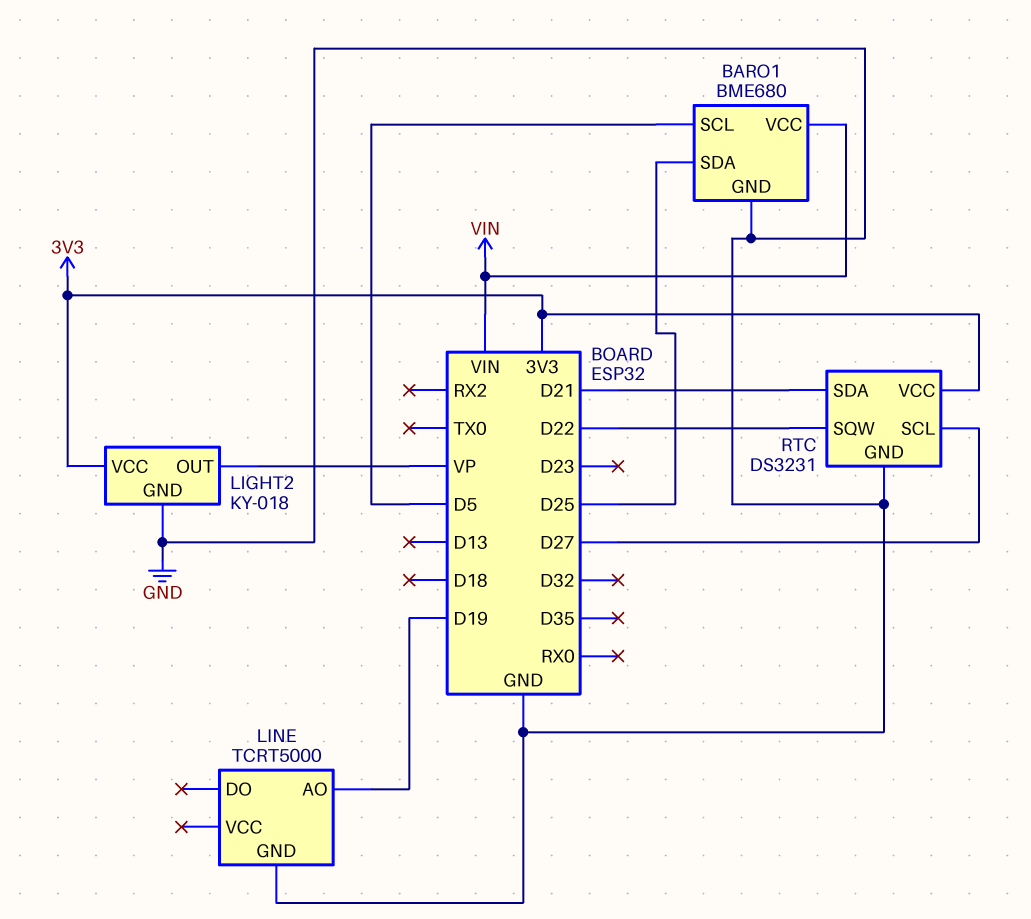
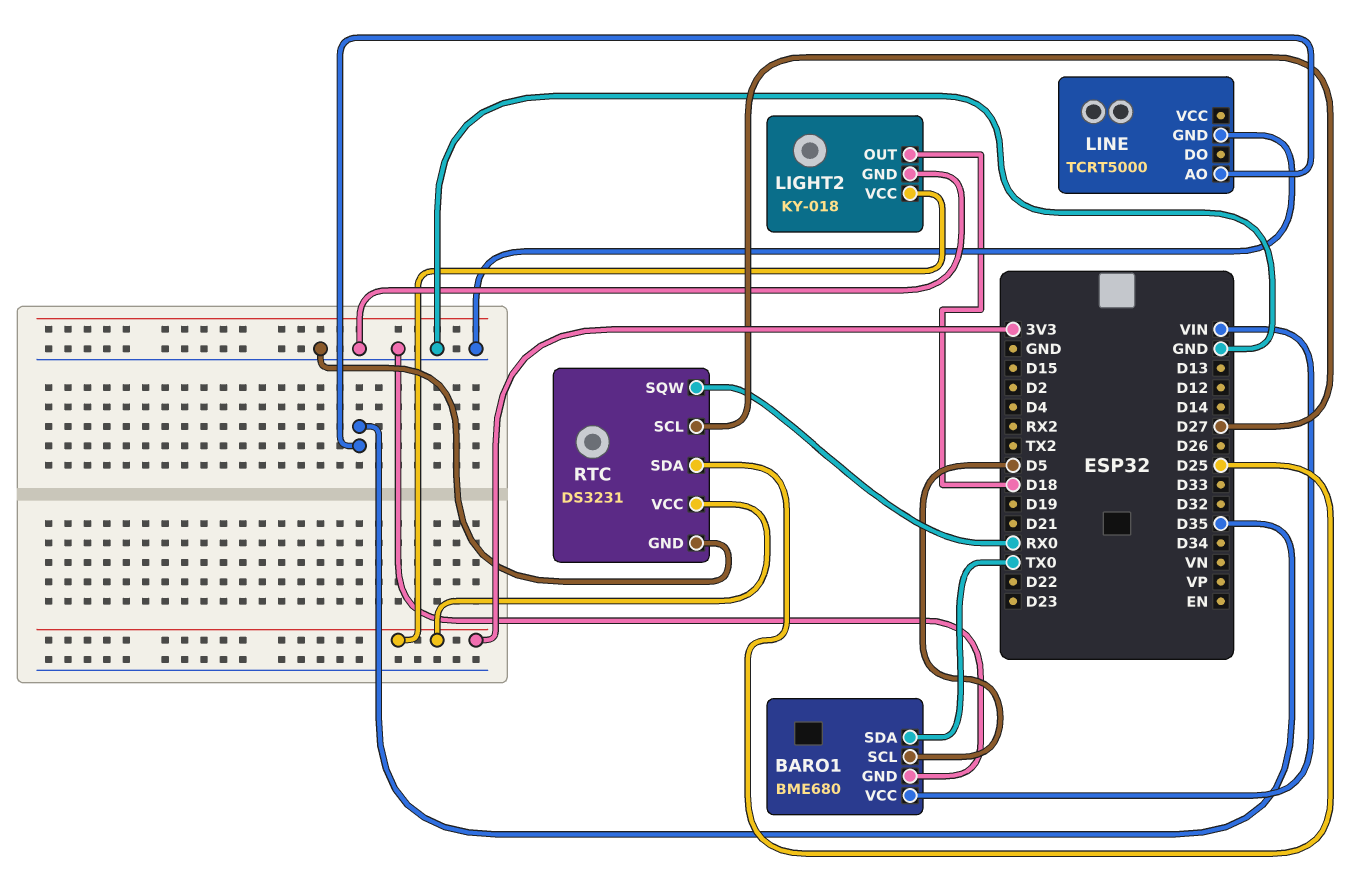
BARO1 pin SDA: D25 -> TX0
LIGHT2 pin OUT: VP -> D18
LINE pin AO: D19 -> D35
RTC pin SDA: D21 -> D25
RTC pin SQW: D22 -> RX0

